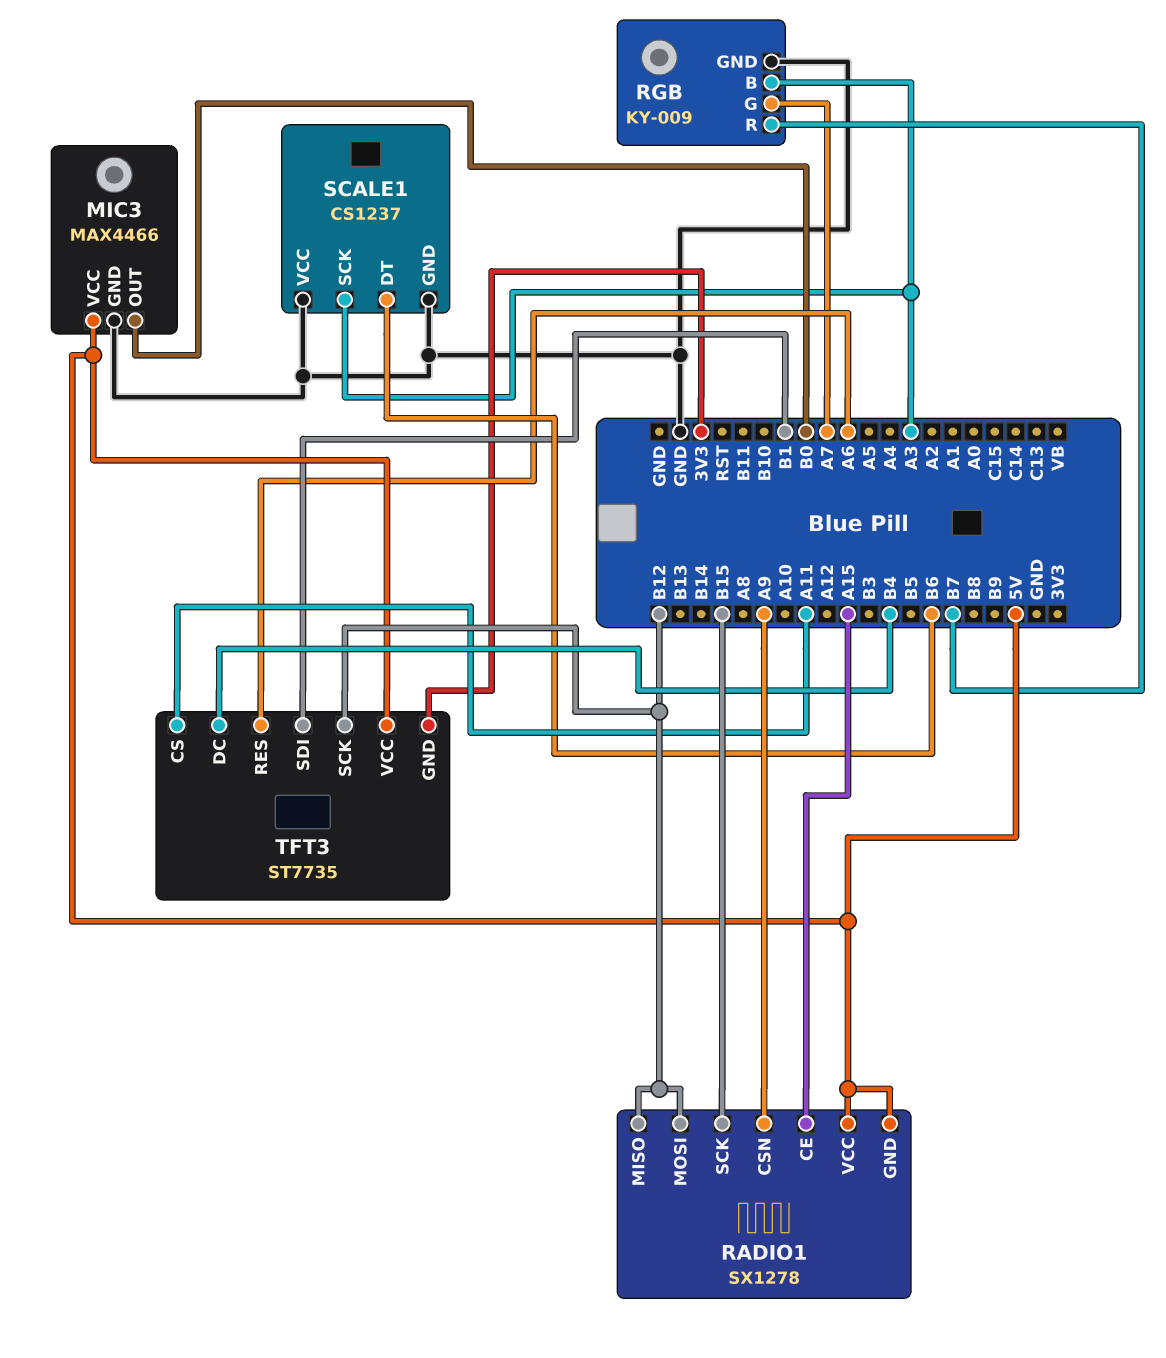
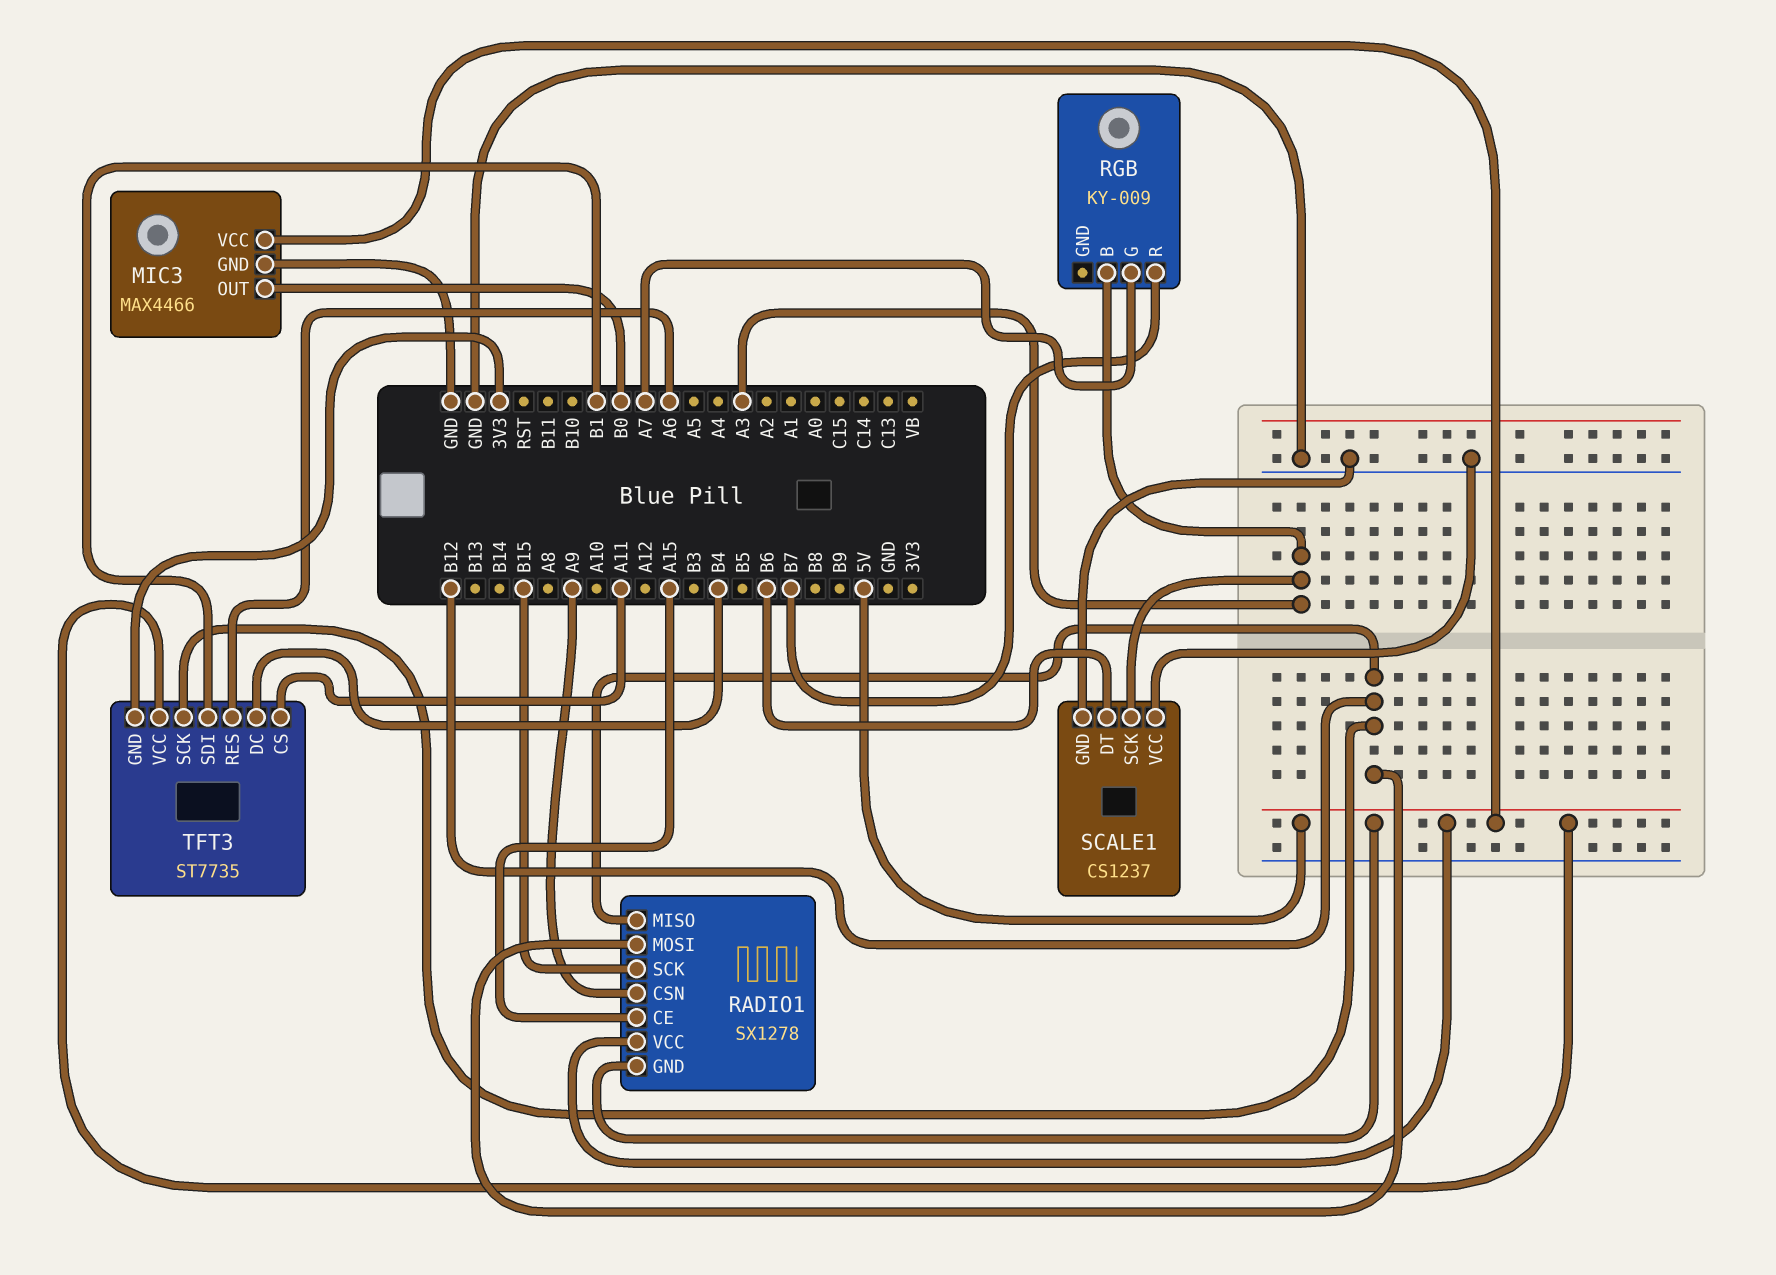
RGB pin GND: GND -> none

